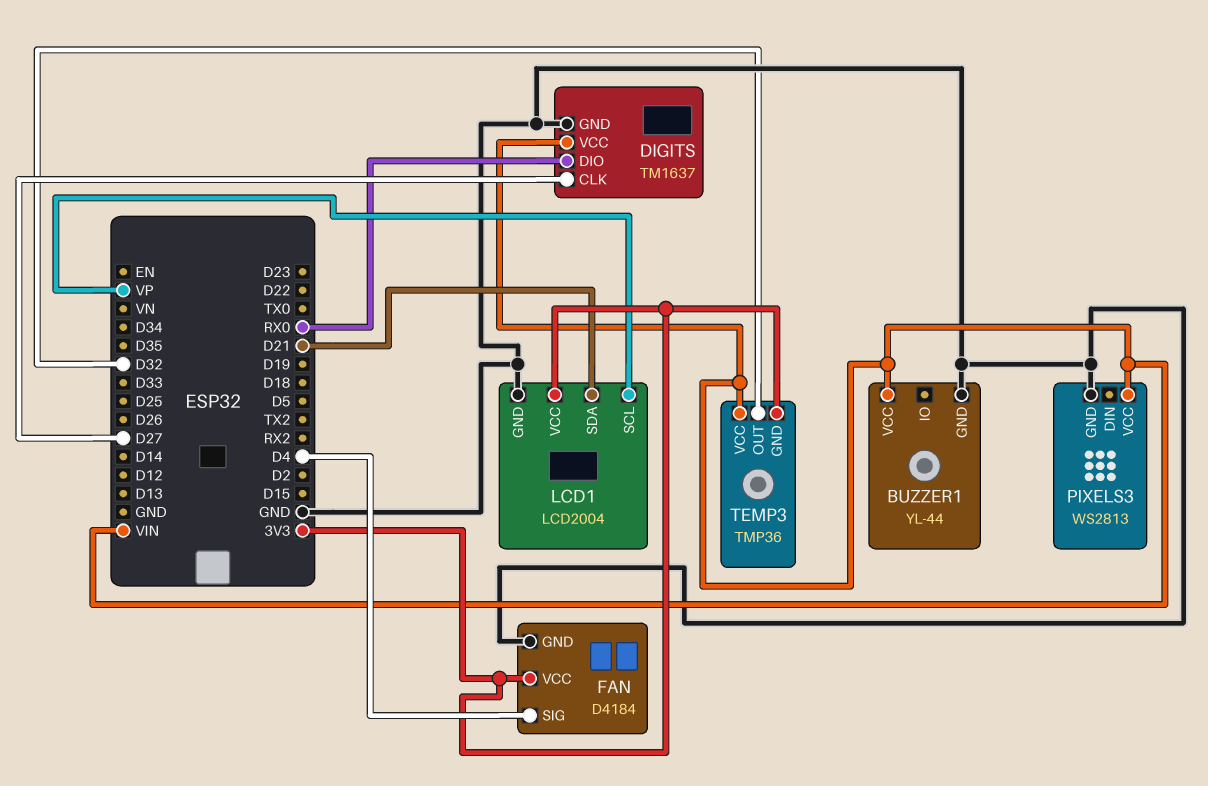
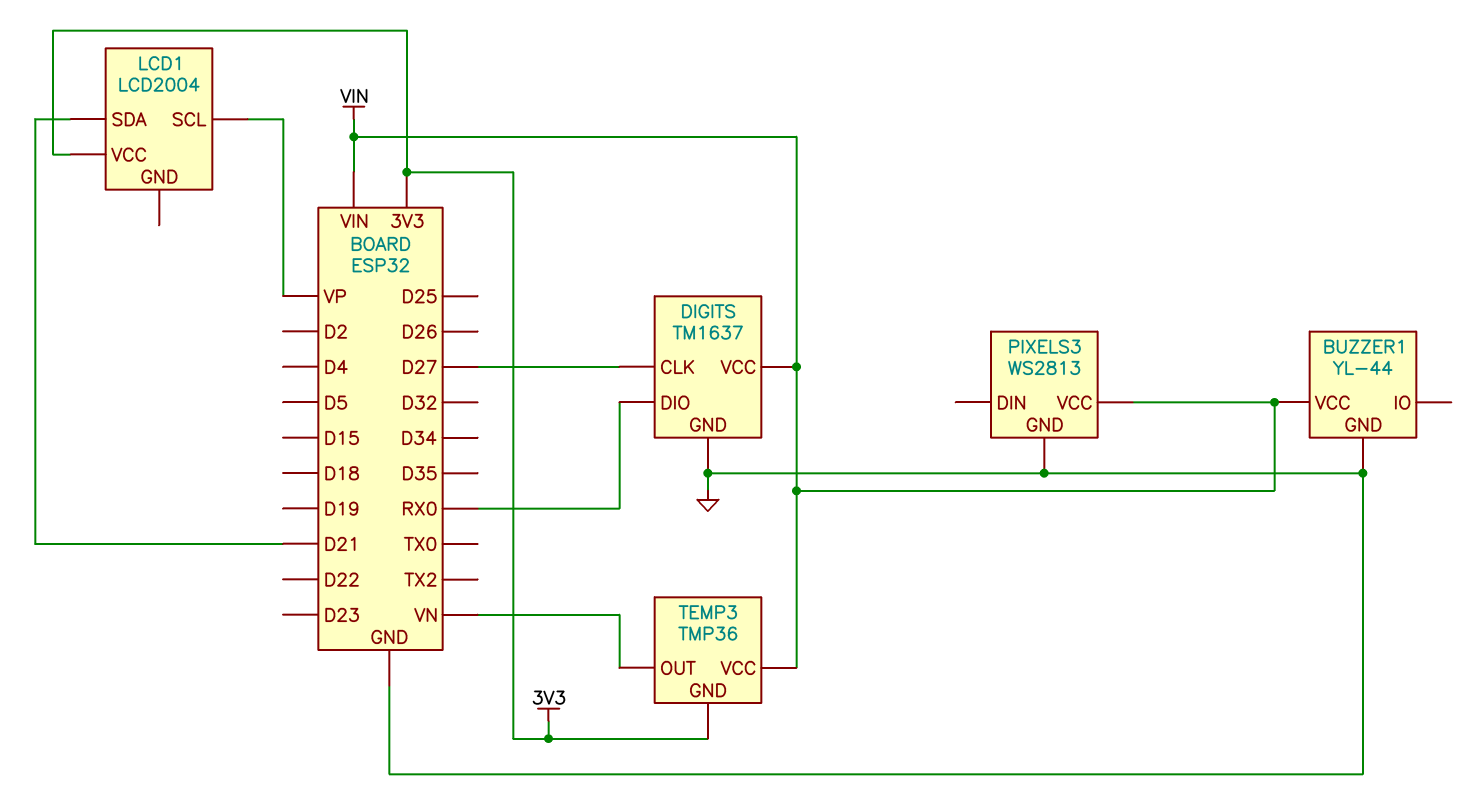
FAN: D4184 -> none
FAN pin GND: GND -> none
FAN pin SIG: D4 -> none
FAN pin VCC: 3V3 -> none
LCD1 pin GND: GND -> none
TEMP3 pin OUT: D32 -> VN

